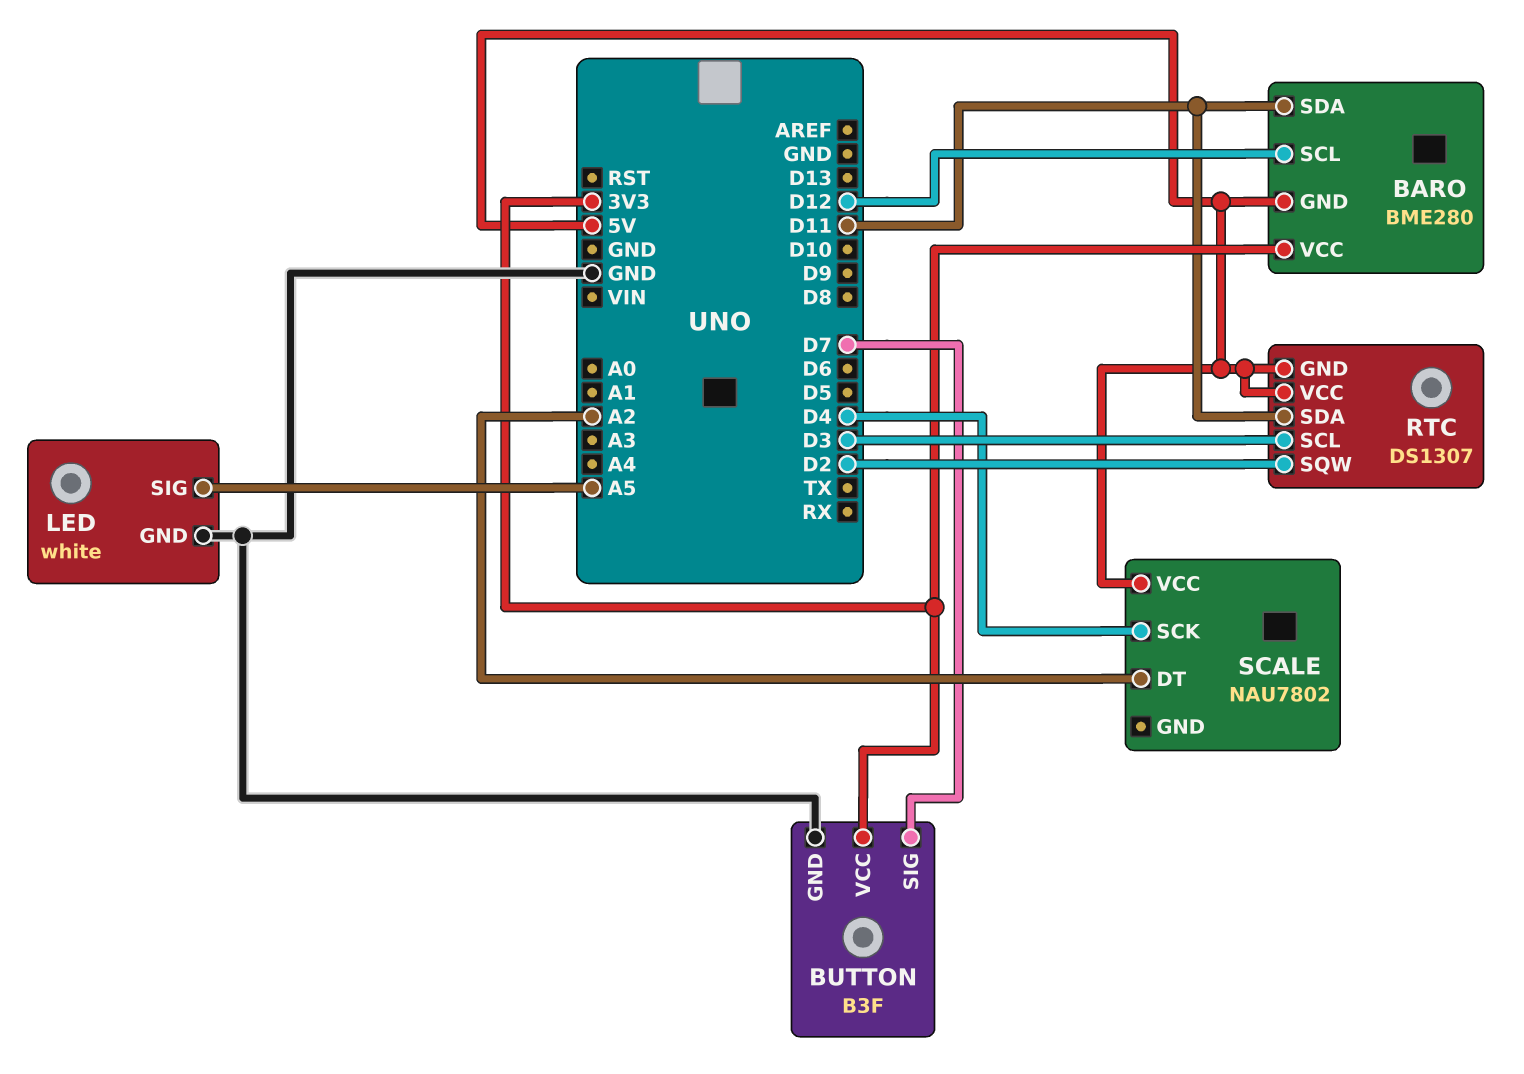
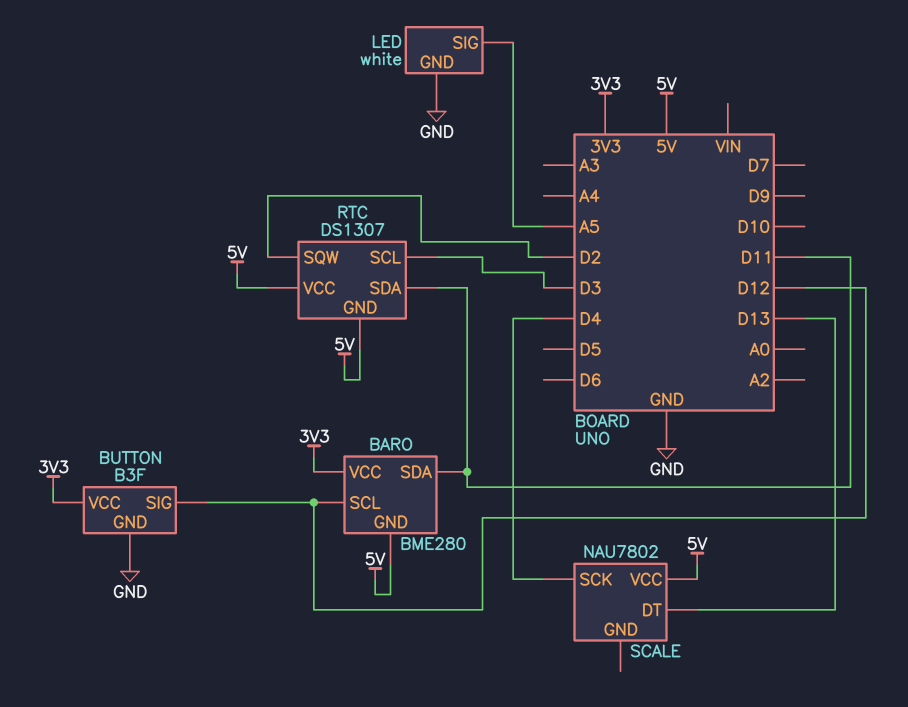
BUTTON pin SIG: D7 -> D12
SCALE pin DT: A2 -> D13

